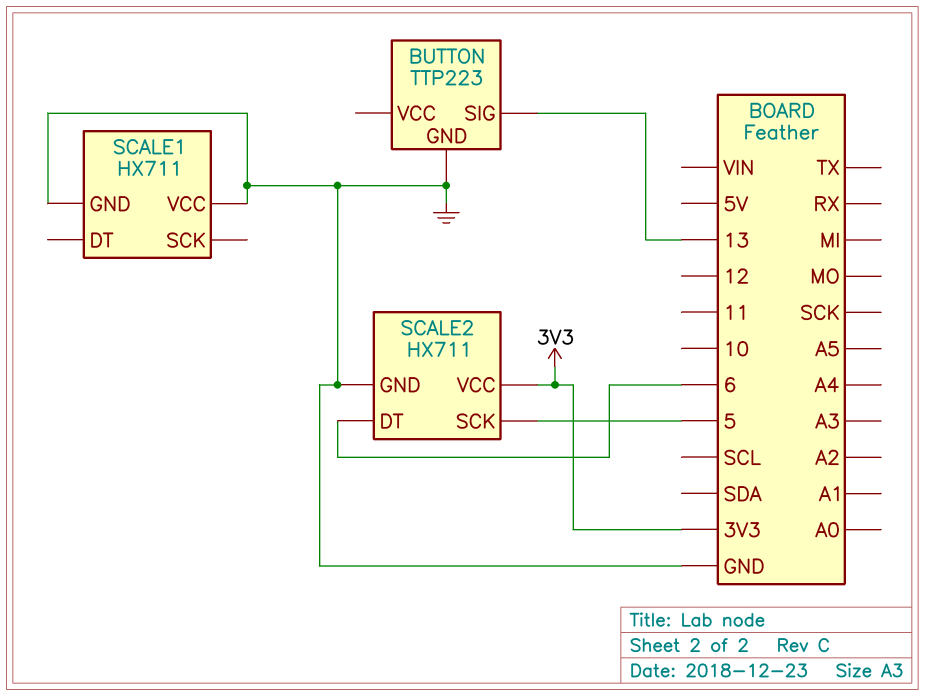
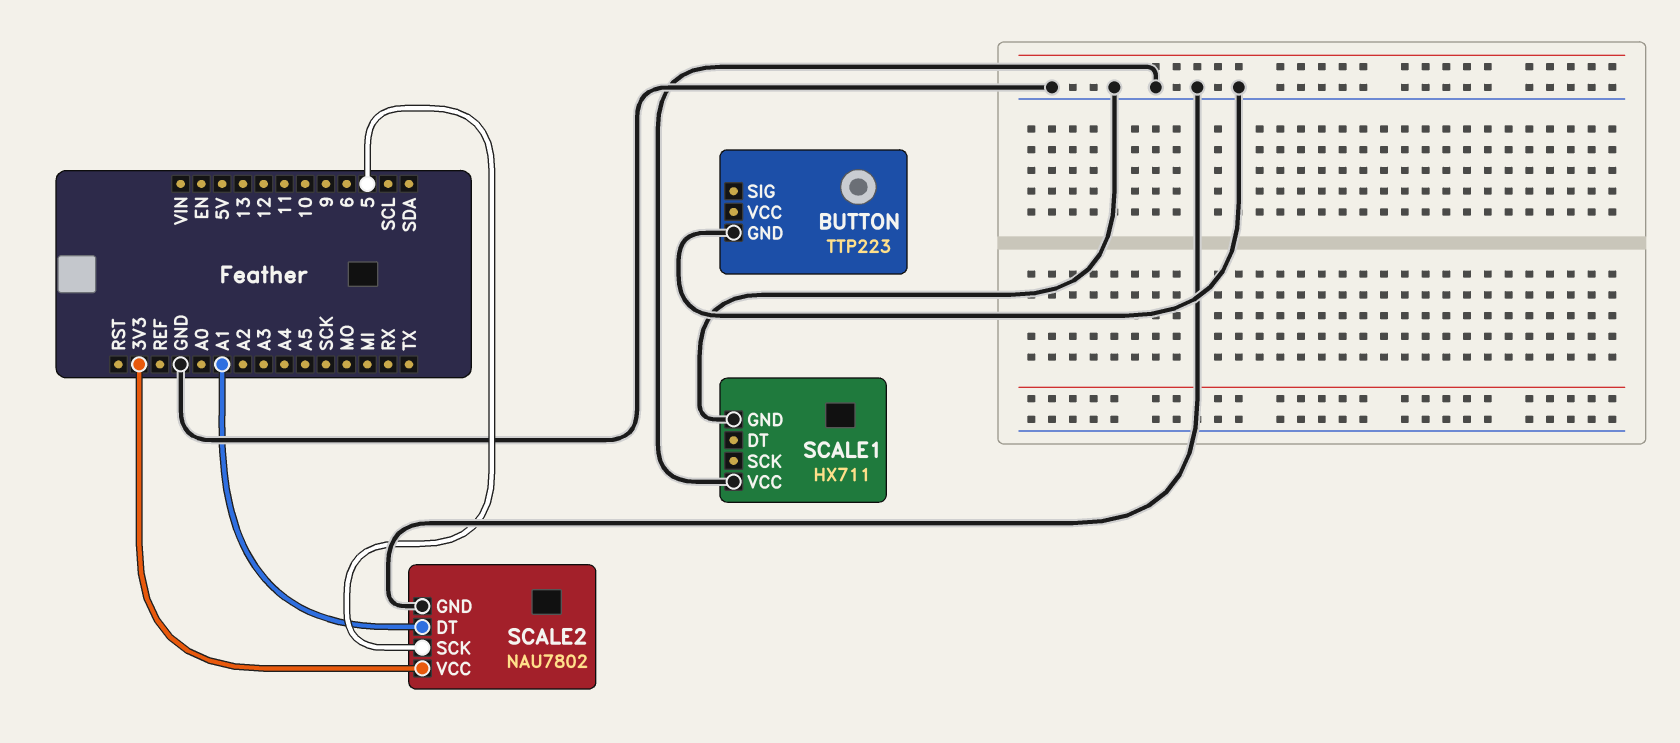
BUTTON pin SIG: 13 -> none
SCALE2: HX711 -> NAU7802
SCALE2 pin DT: 6 -> A1

